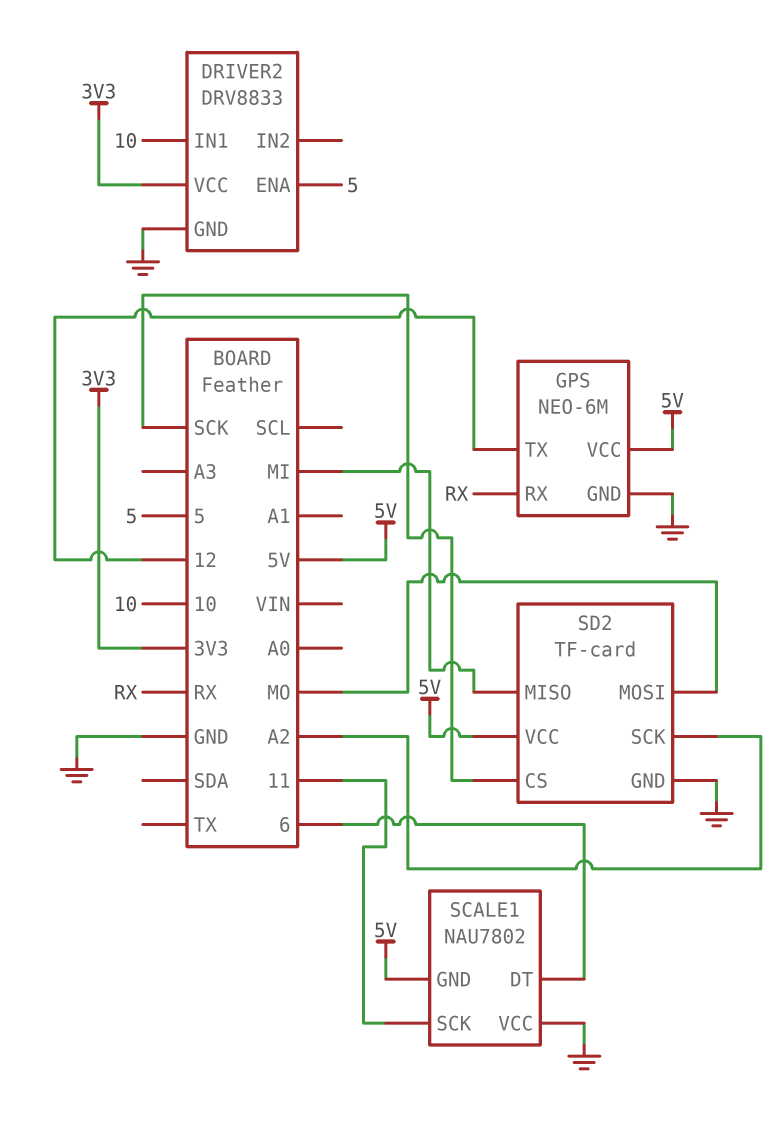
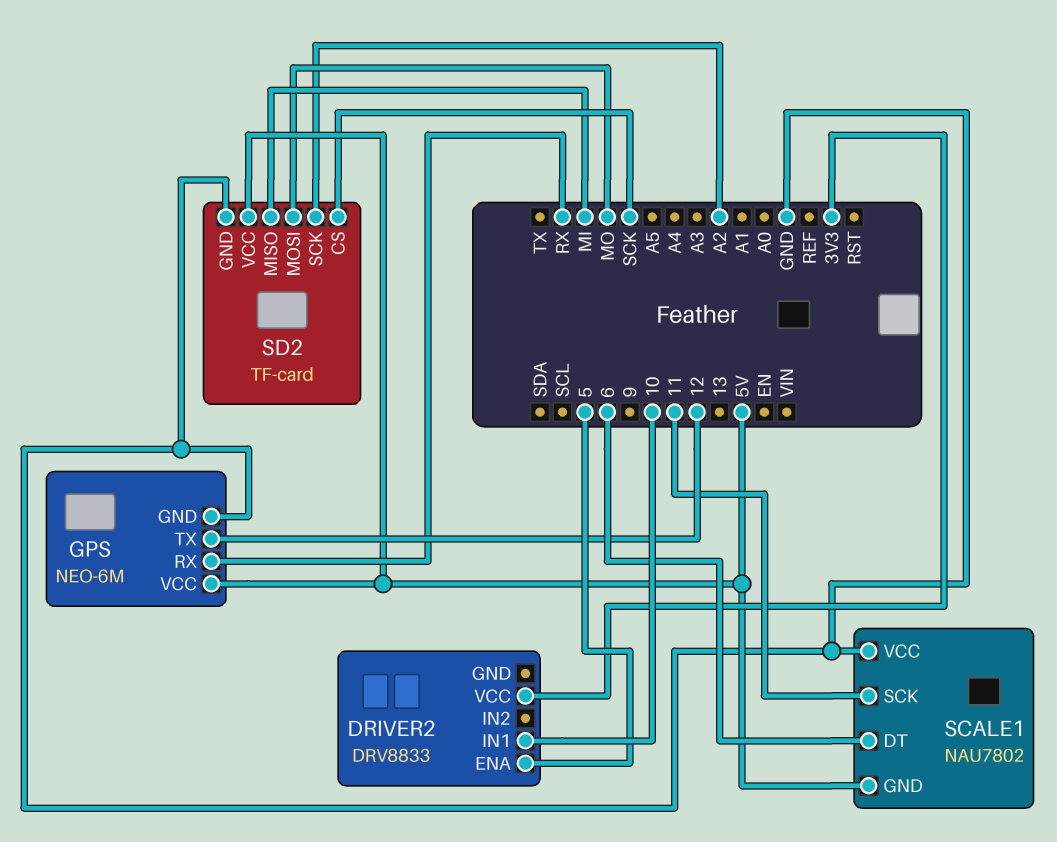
DRIVER2 pin GND: GND -> none

